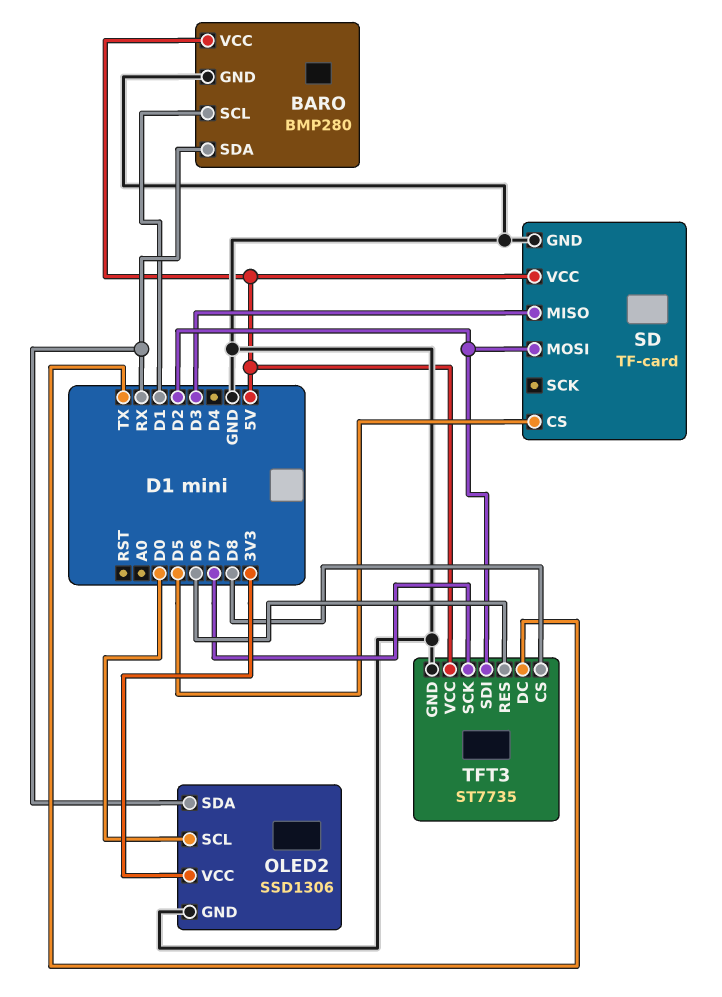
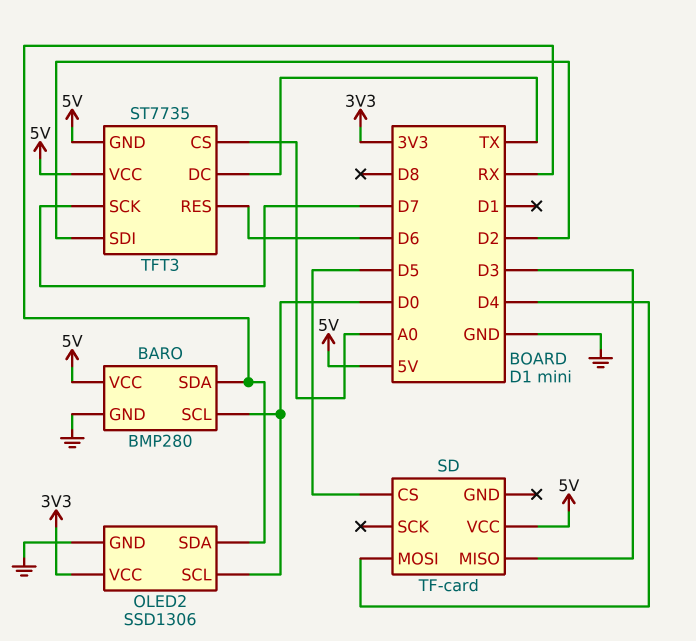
BARO pin SCL: D1 -> D0
SD pin GND: GND -> none
SD pin MOSI: D2 -> D4
TFT3 pin CS: D8 -> A0
TFT3 pin GND: GND -> 5V

